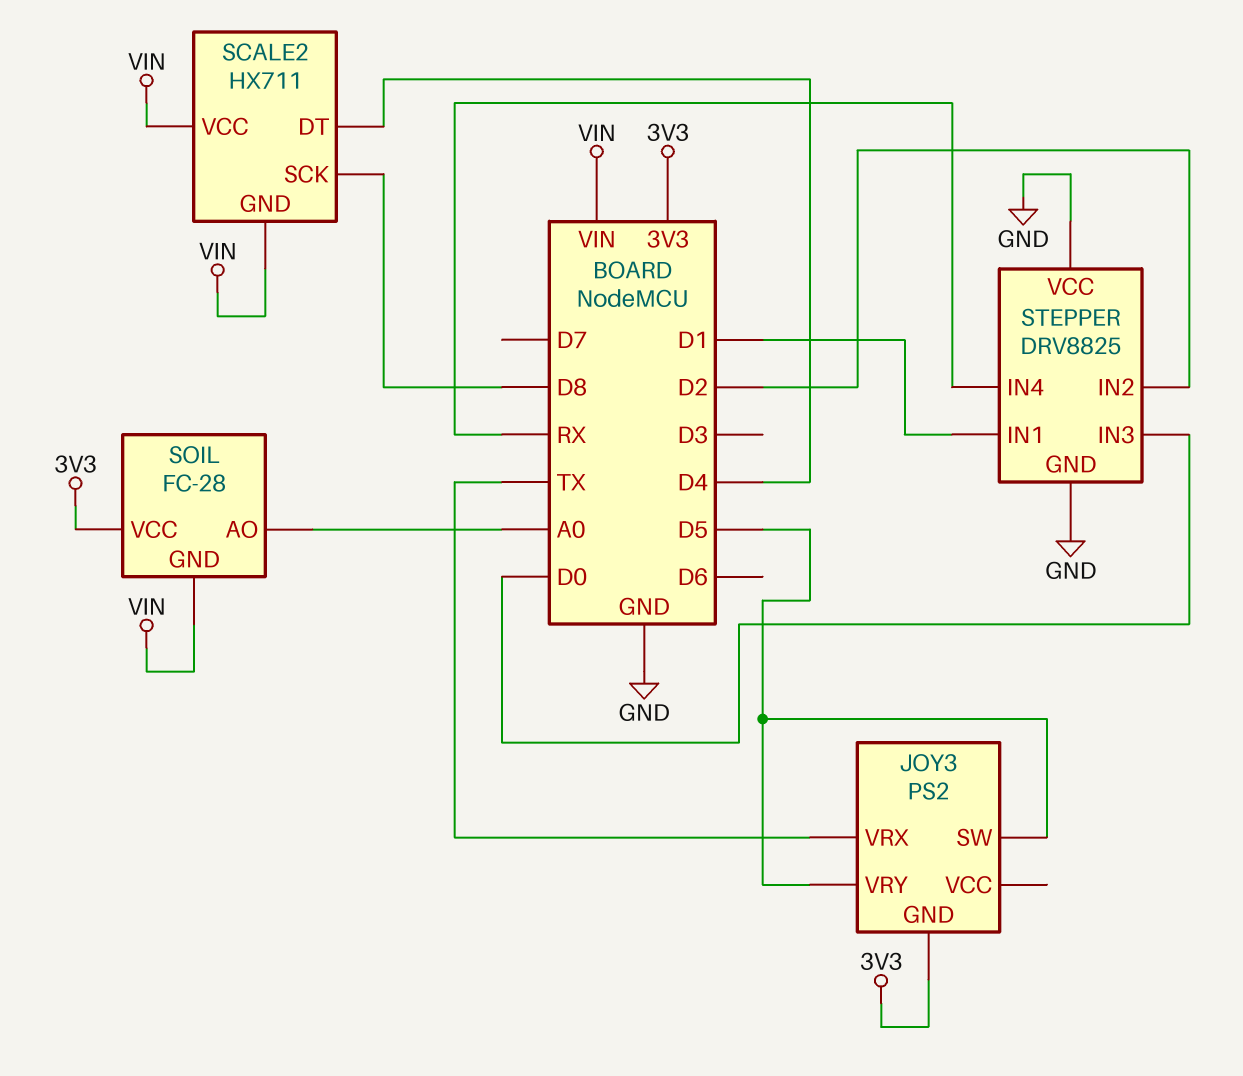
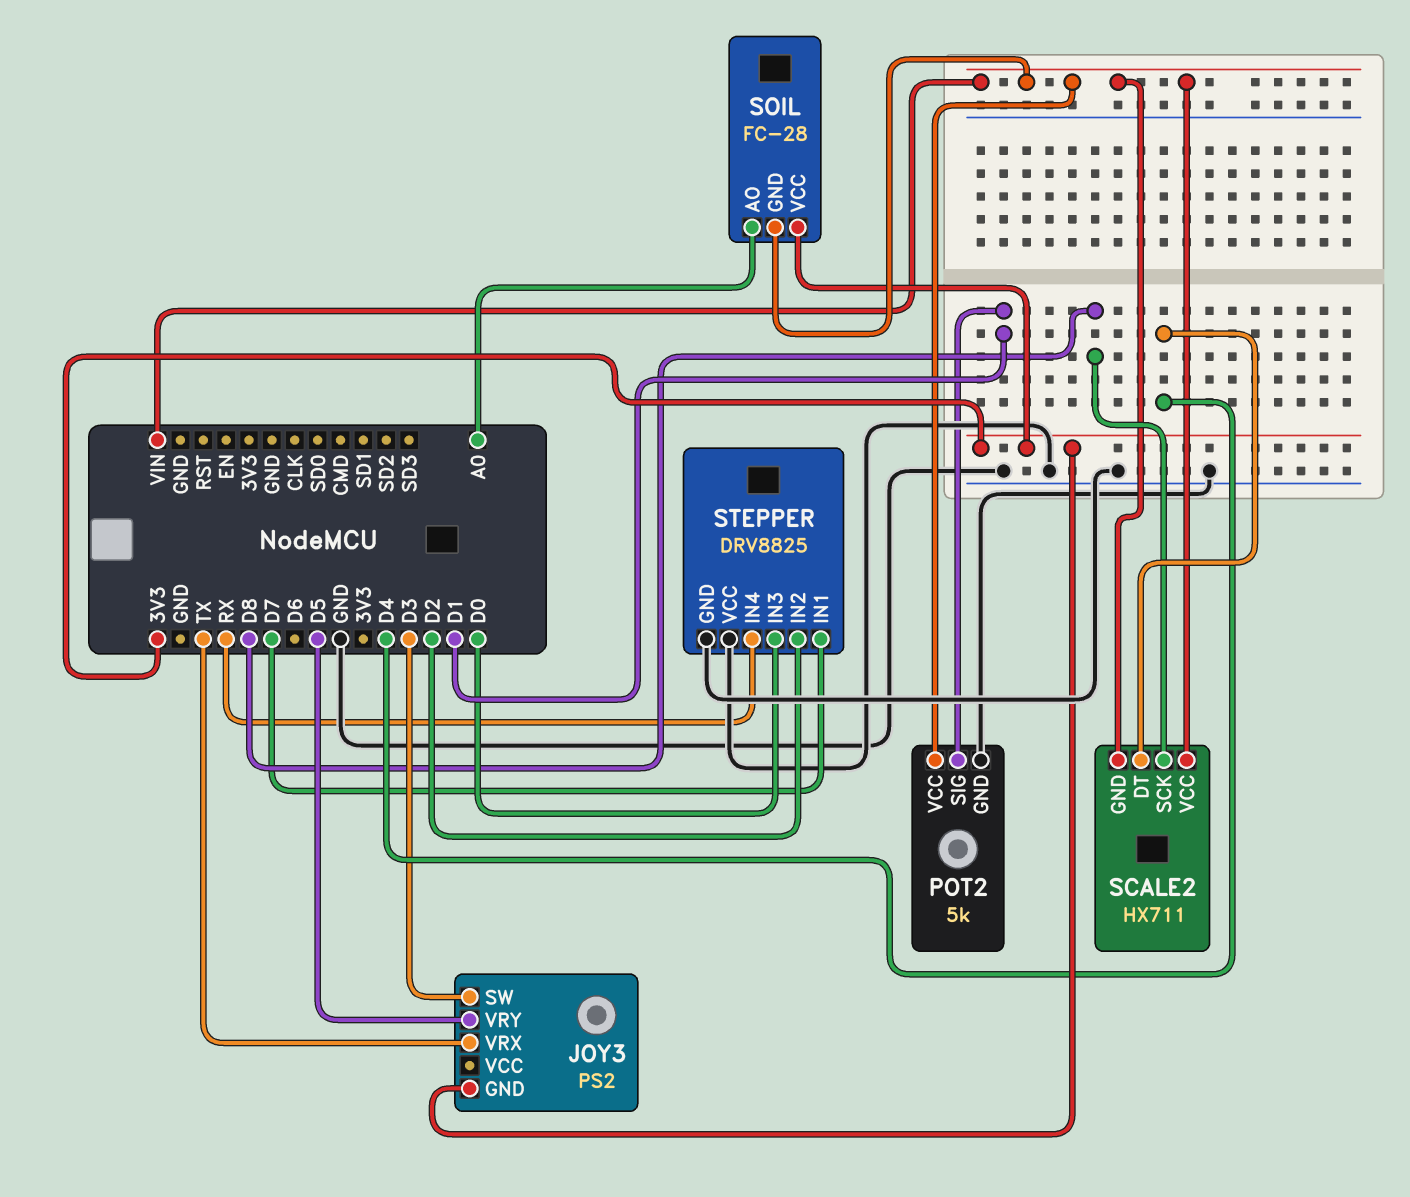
JOY3 pin SW: D5 -> D3
POT2: none -> 5k
POT2 pin GND: none -> GND
POT2 pin SIG: none -> D1
POT2 pin VCC: none -> VIN
STEPPER pin IN1: D1 -> D7

